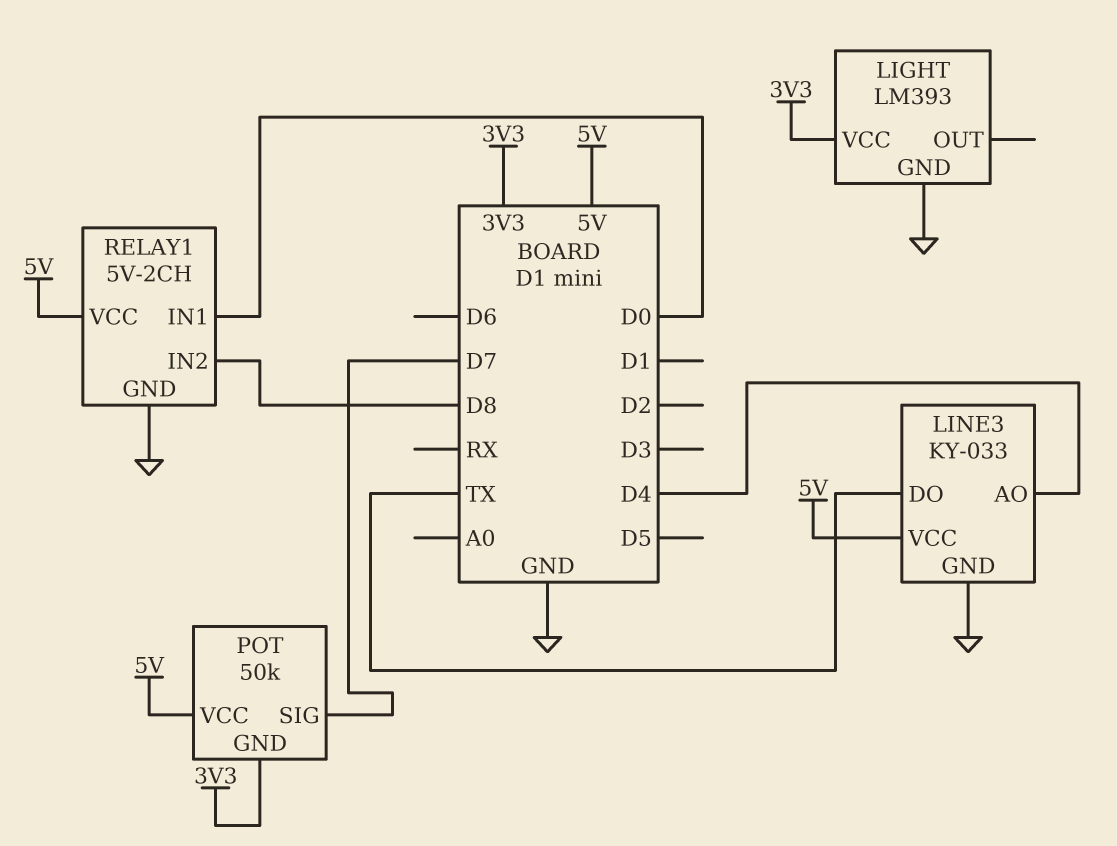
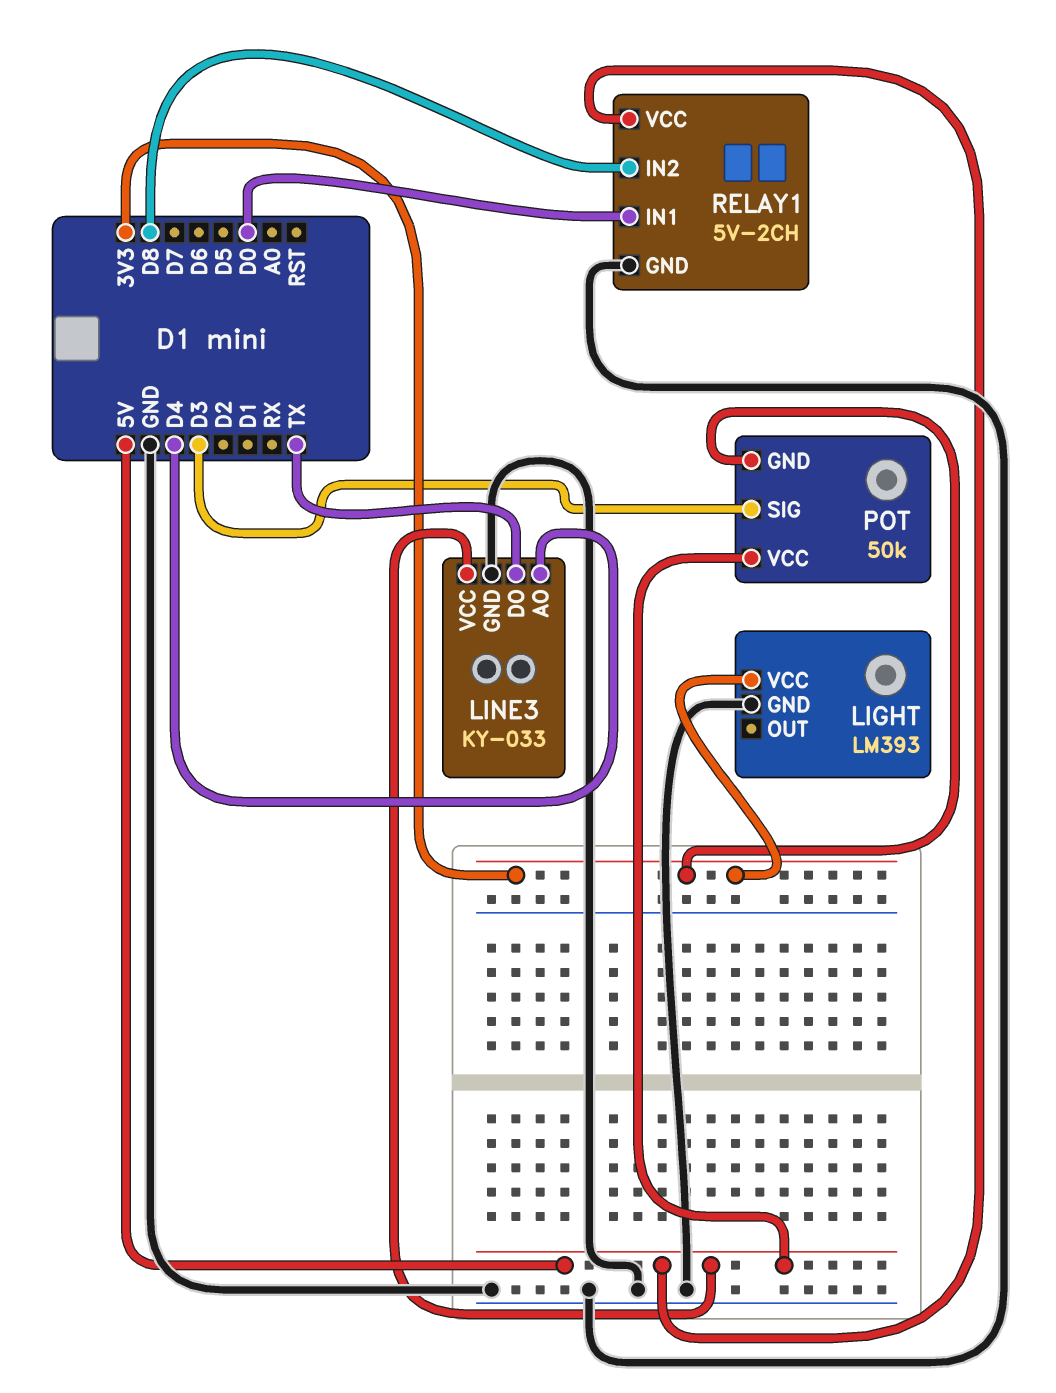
POT pin SIG: D7 -> D3

